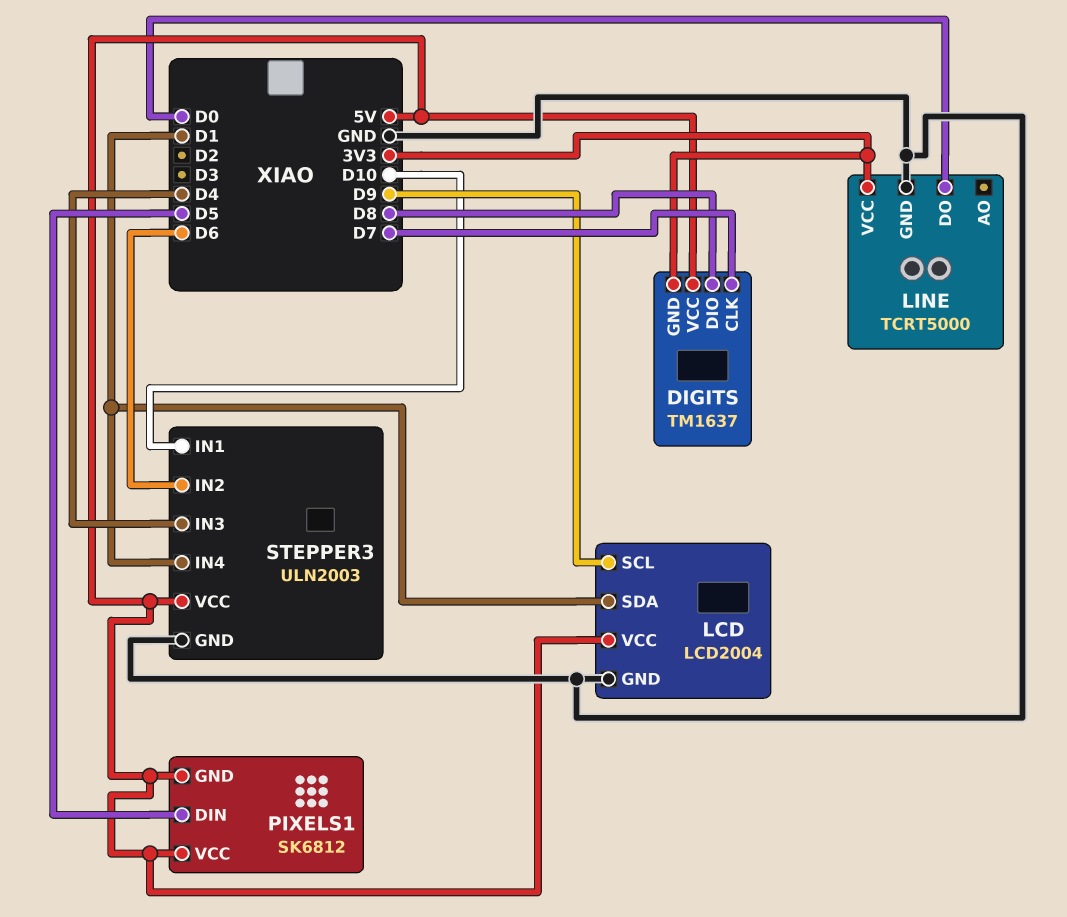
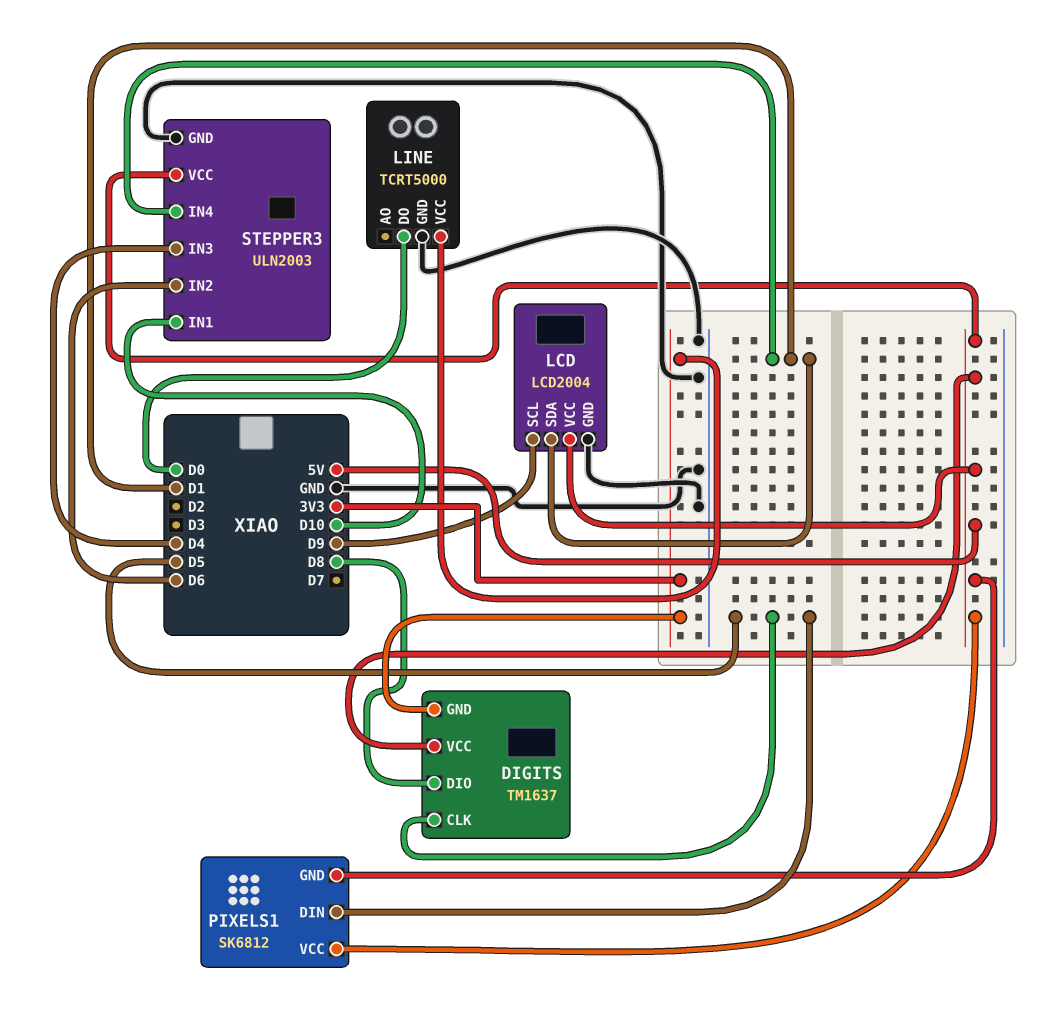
DIGITS pin CLK: D7 -> D5

